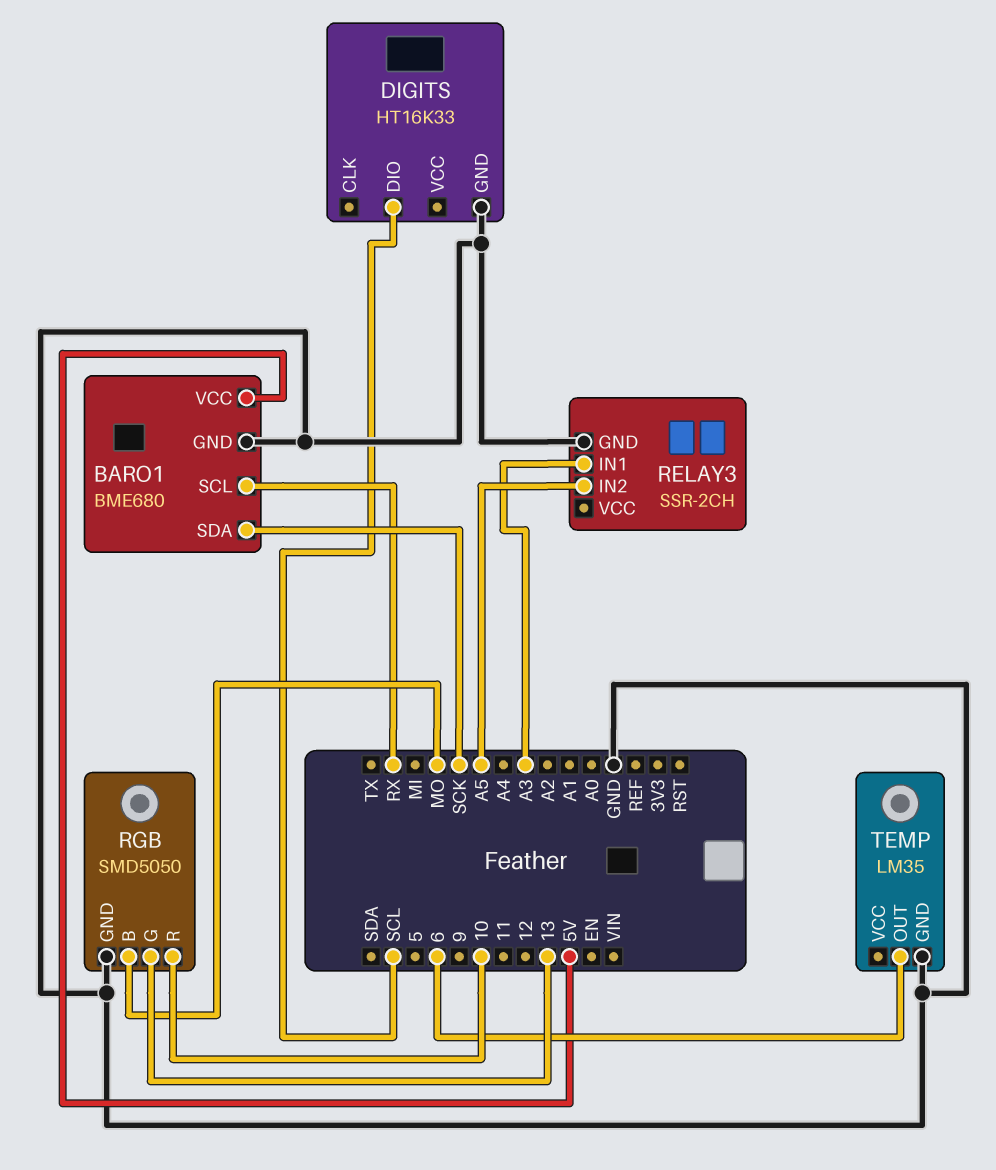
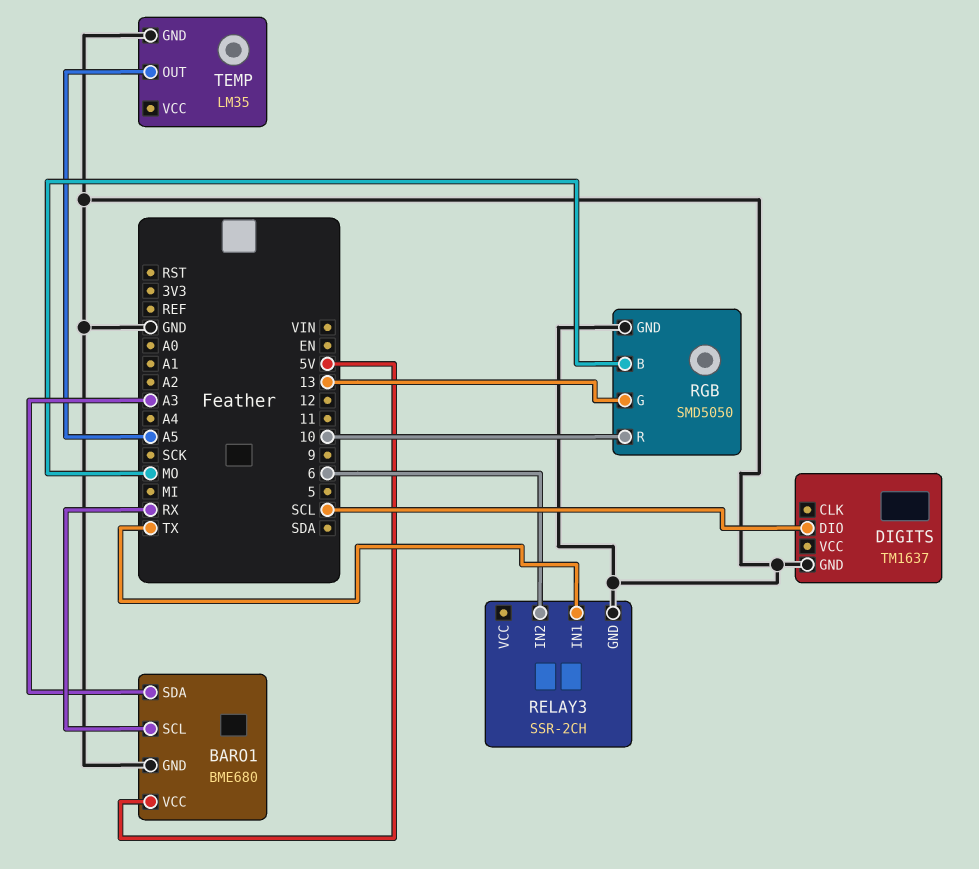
BARO1 pin SDA: SCK -> A3
DIGITS: HT16K33 -> TM1637
RELAY3 pin IN1: A3 -> TX
RELAY3 pin IN2: A5 -> 6
TEMP pin OUT: 6 -> A5

